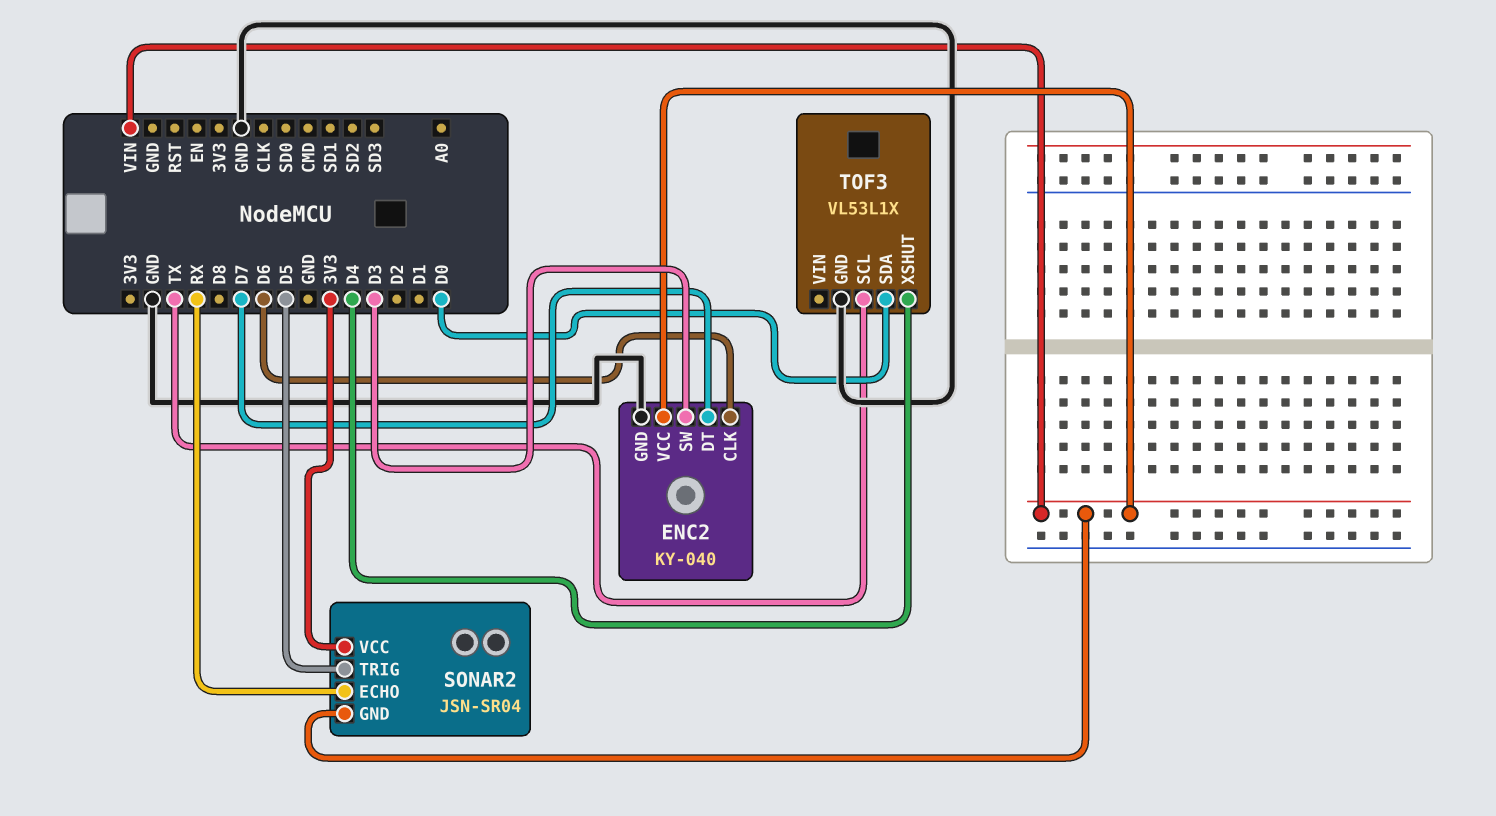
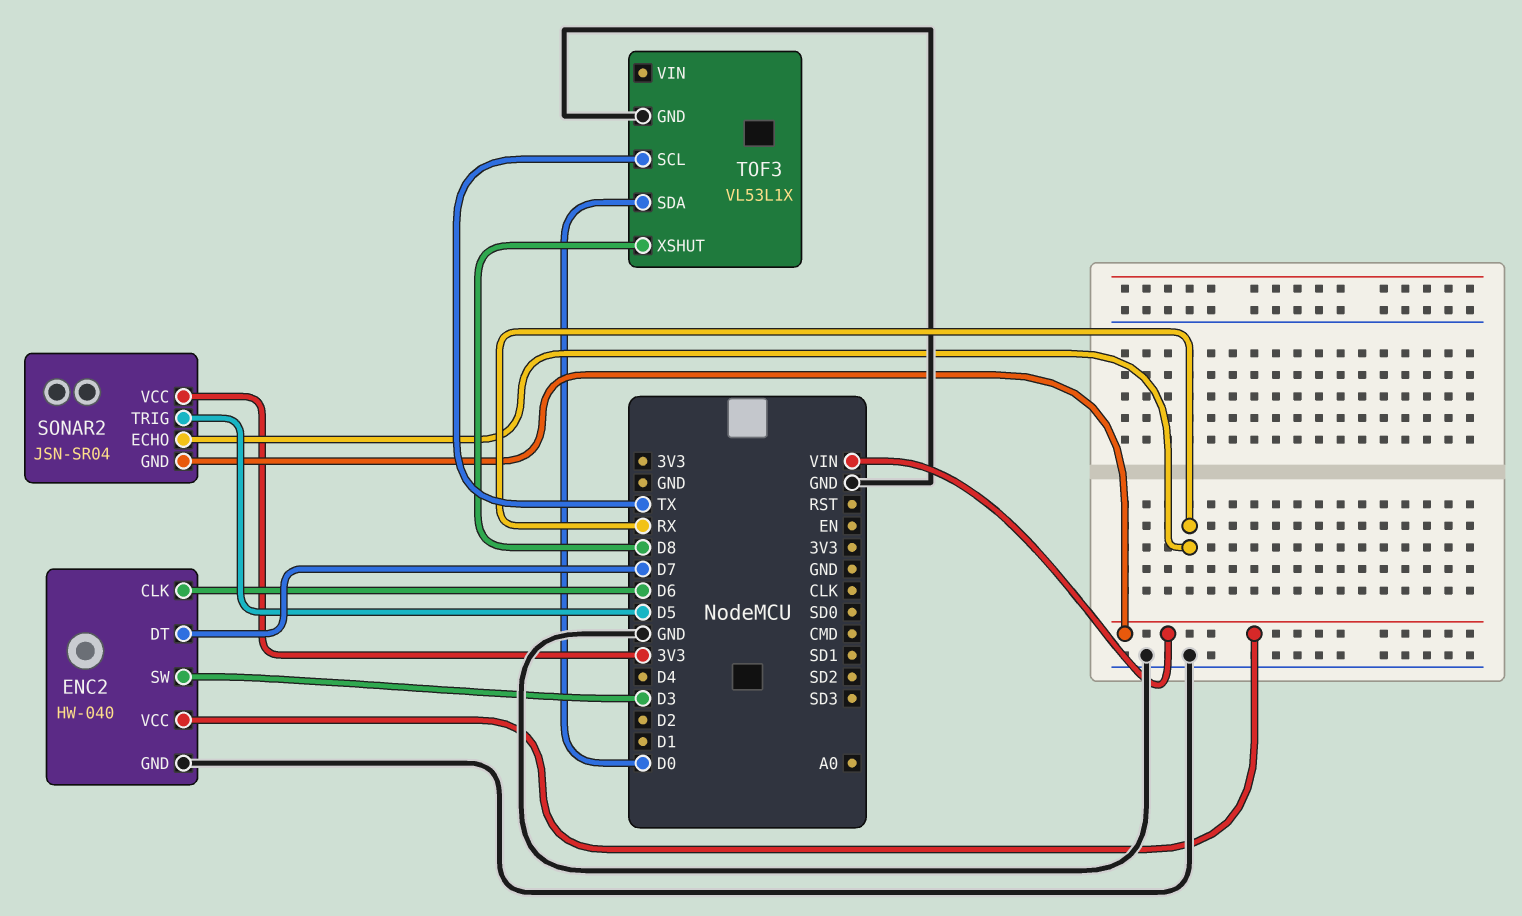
ENC2: KY-040 -> HW-040
TOF3 pin XSHUT: D4 -> D8

